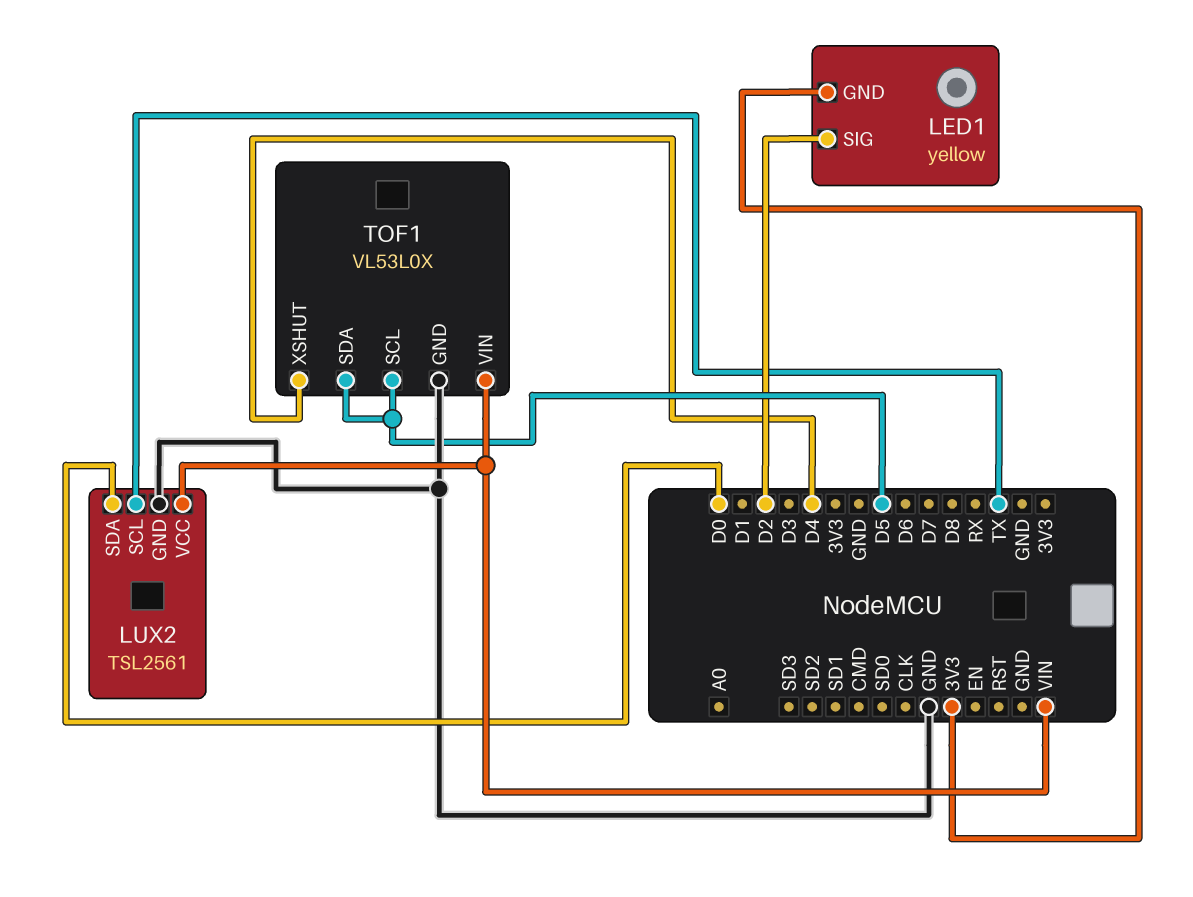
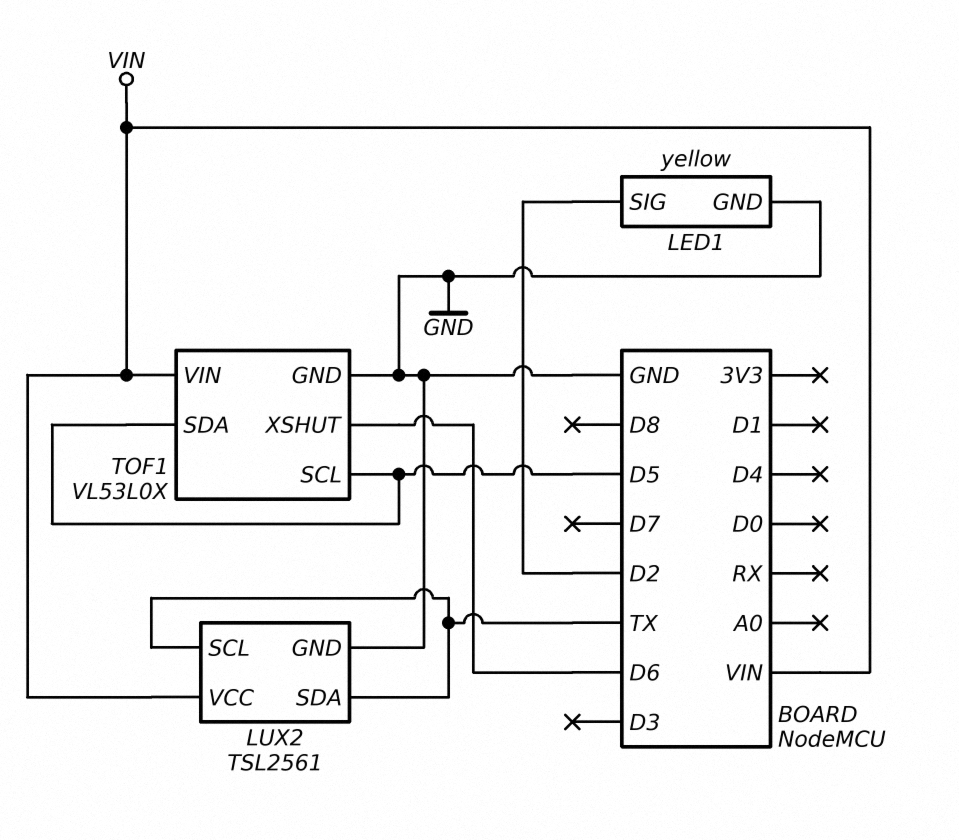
LED1 pin GND: 3V3 -> GND
LUX2 pin SDA: D0 -> TX
TOF1 pin XSHUT: D4 -> D6

